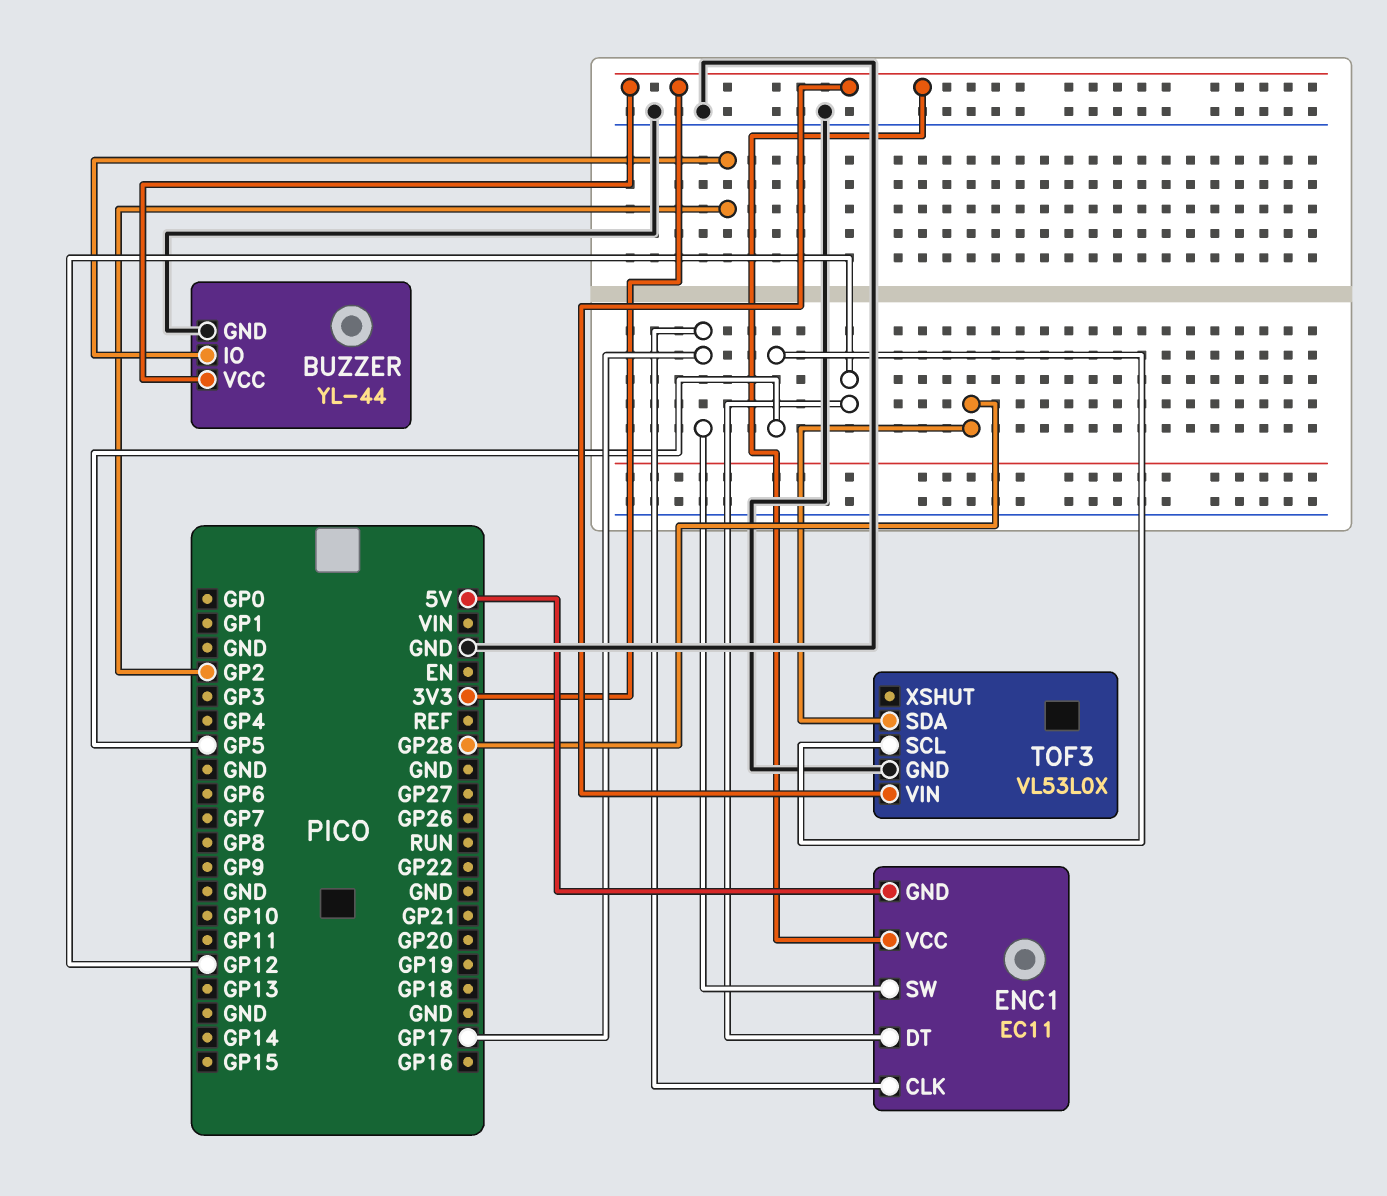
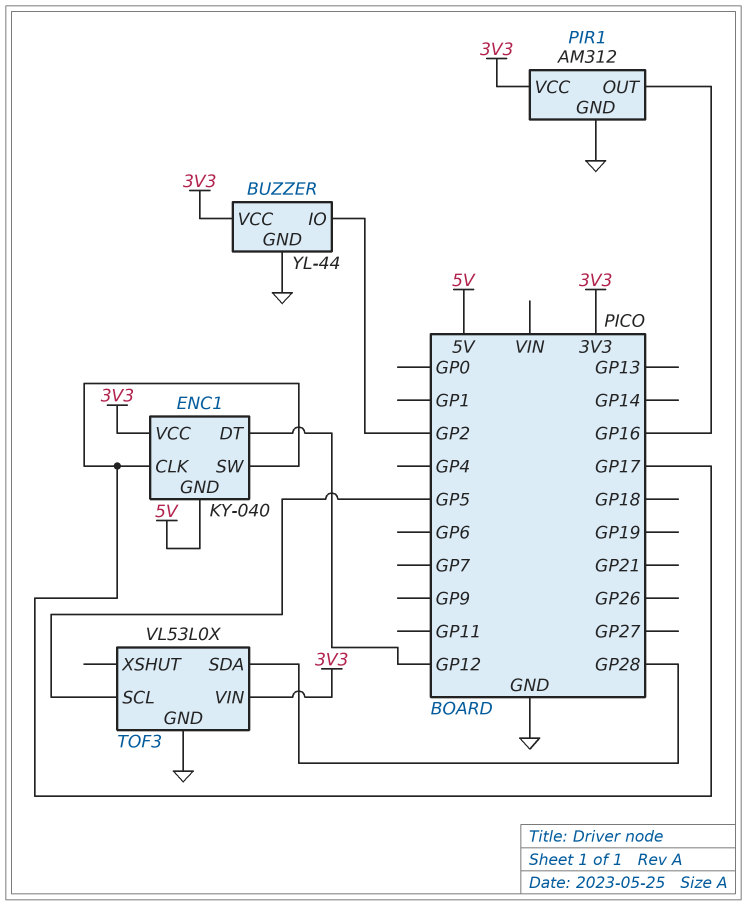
ENC1: EC11 -> KY-040
PIR1: none -> AM312
PIR1 pin GND: none -> GND
PIR1 pin OUT: none -> GP16
PIR1 pin VCC: none -> 3V3

